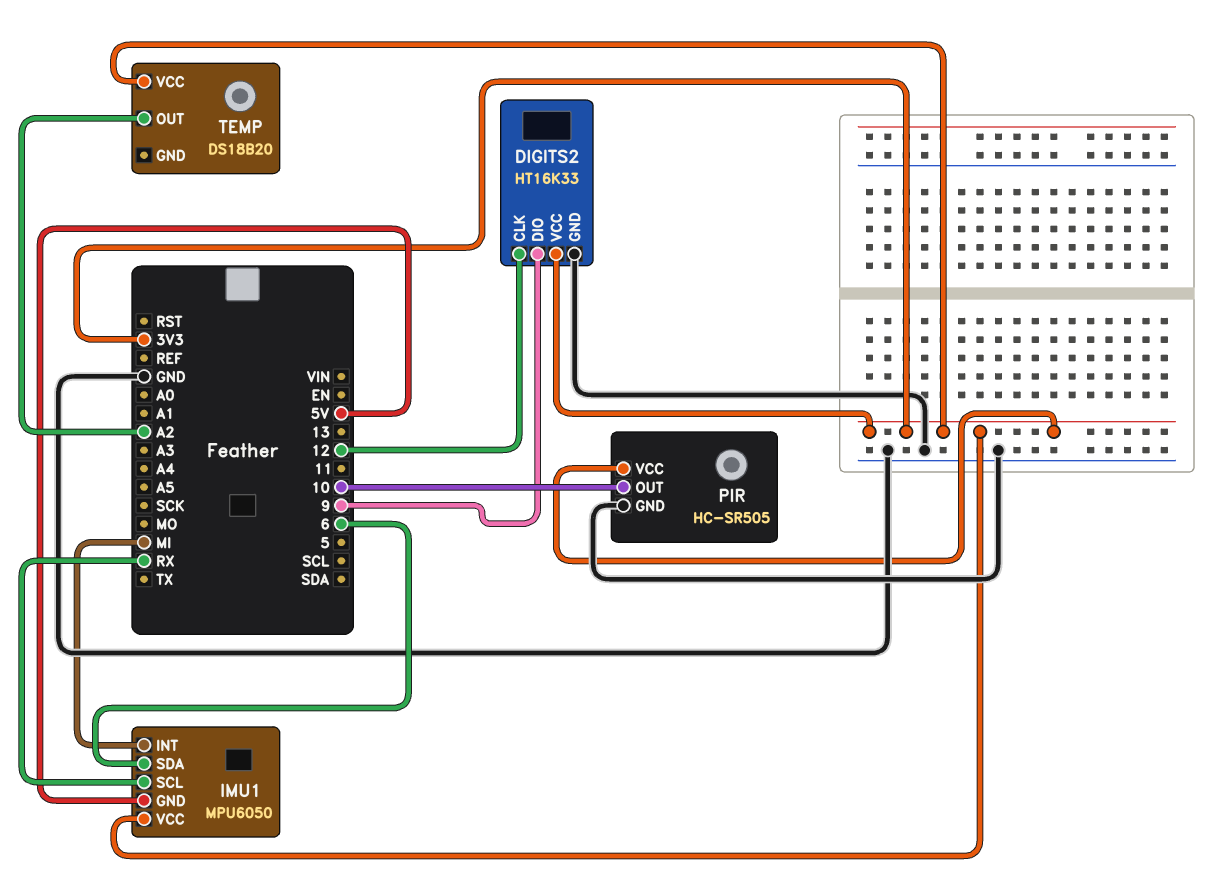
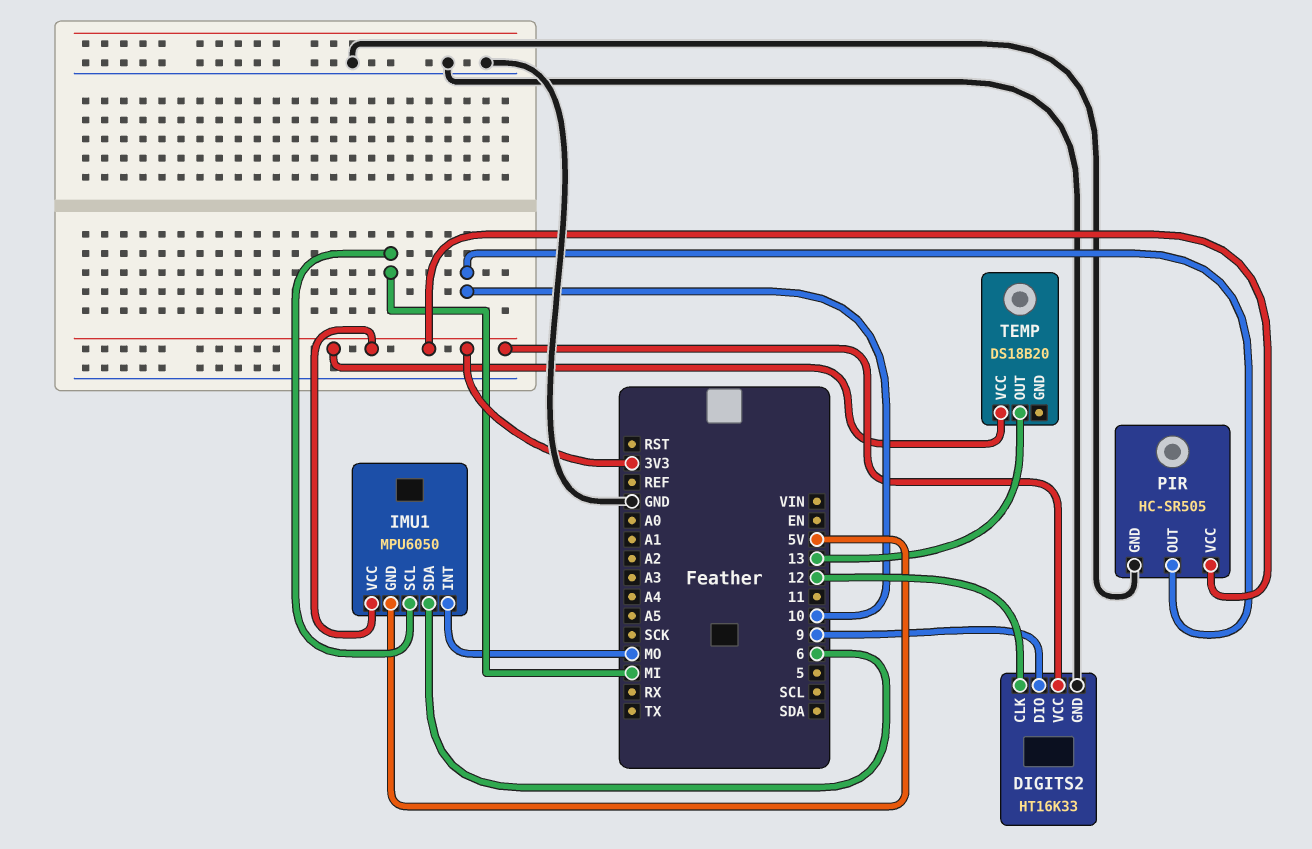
IMU1 pin INT: MI -> MO
IMU1 pin SCL: RX -> MI
TEMP pin OUT: A2 -> 13

